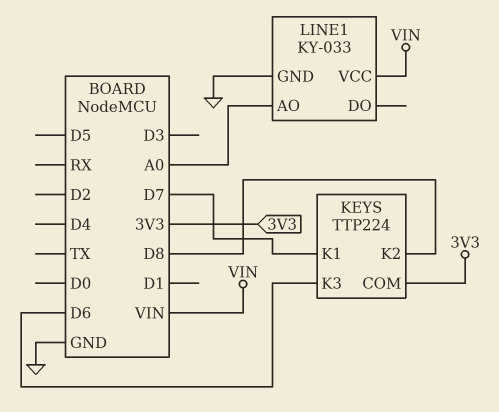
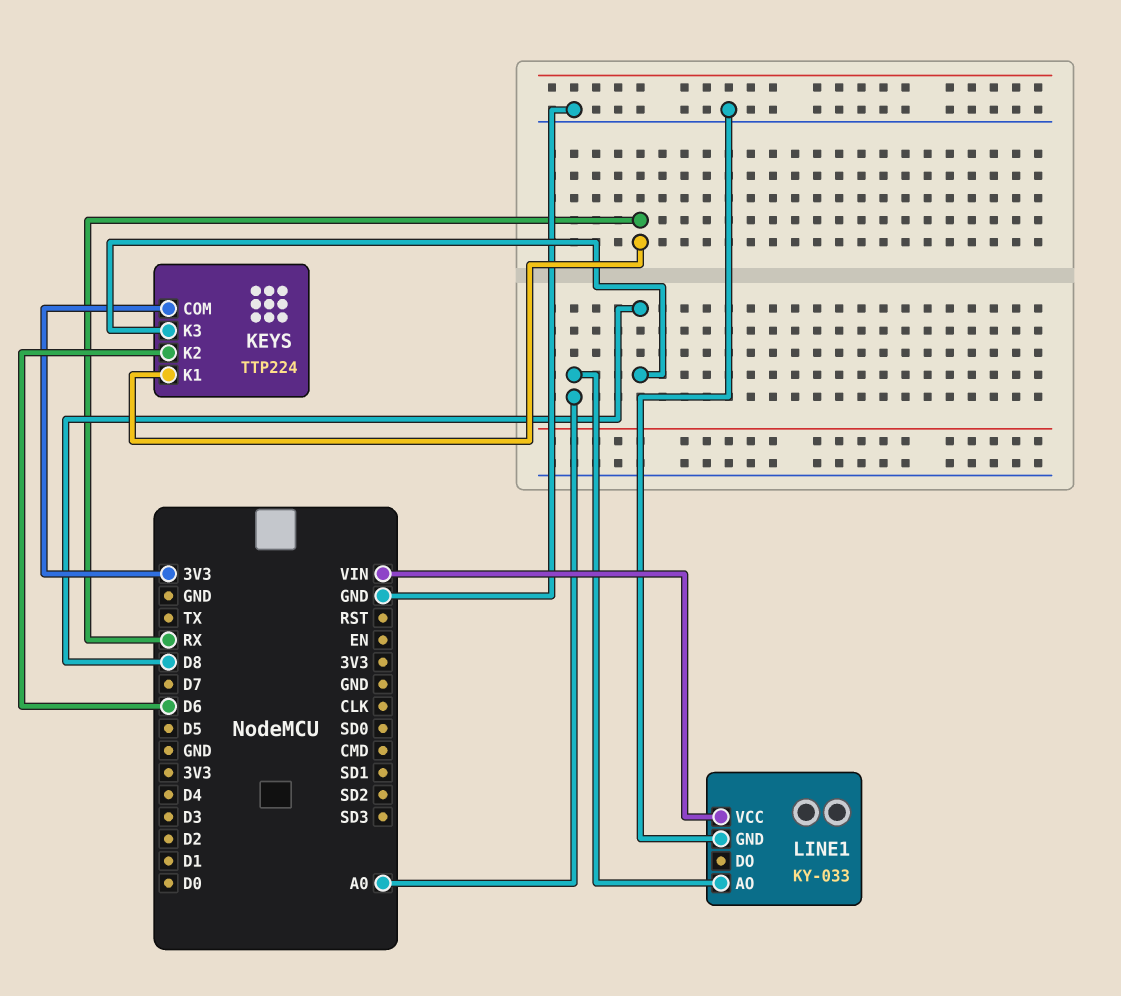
KEYS pin K1: D7 -> RX
KEYS pin K2: D8 -> D6
KEYS pin K3: D6 -> D8

